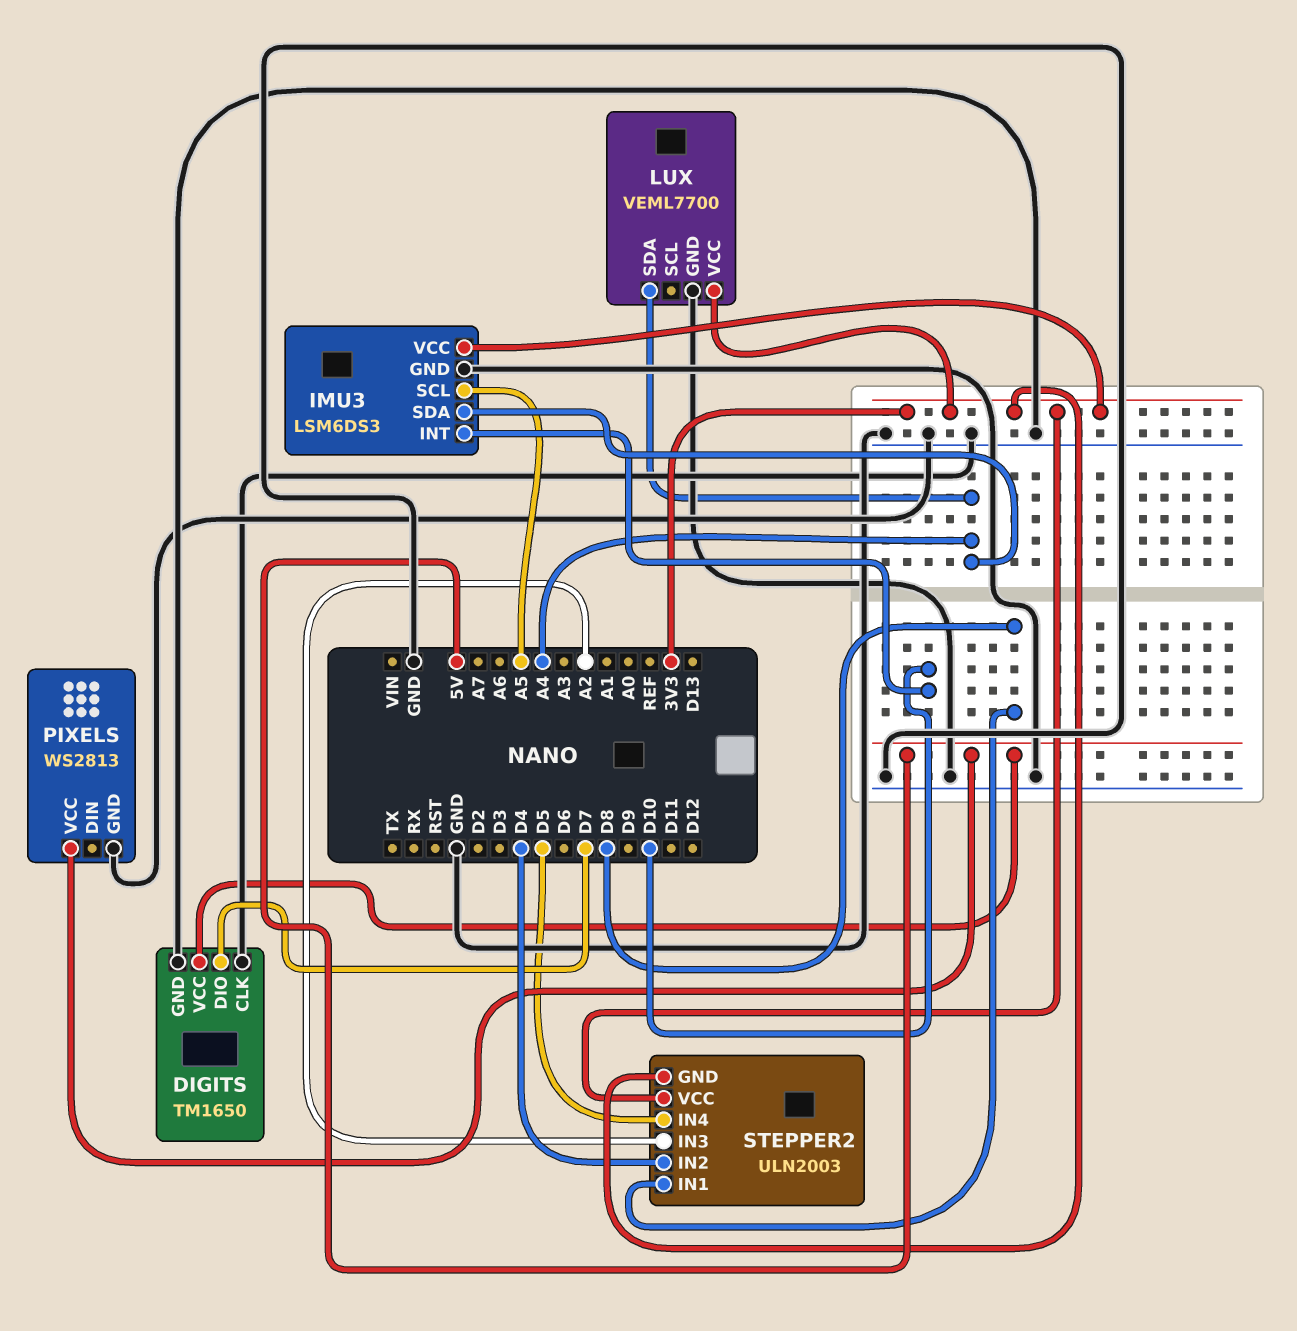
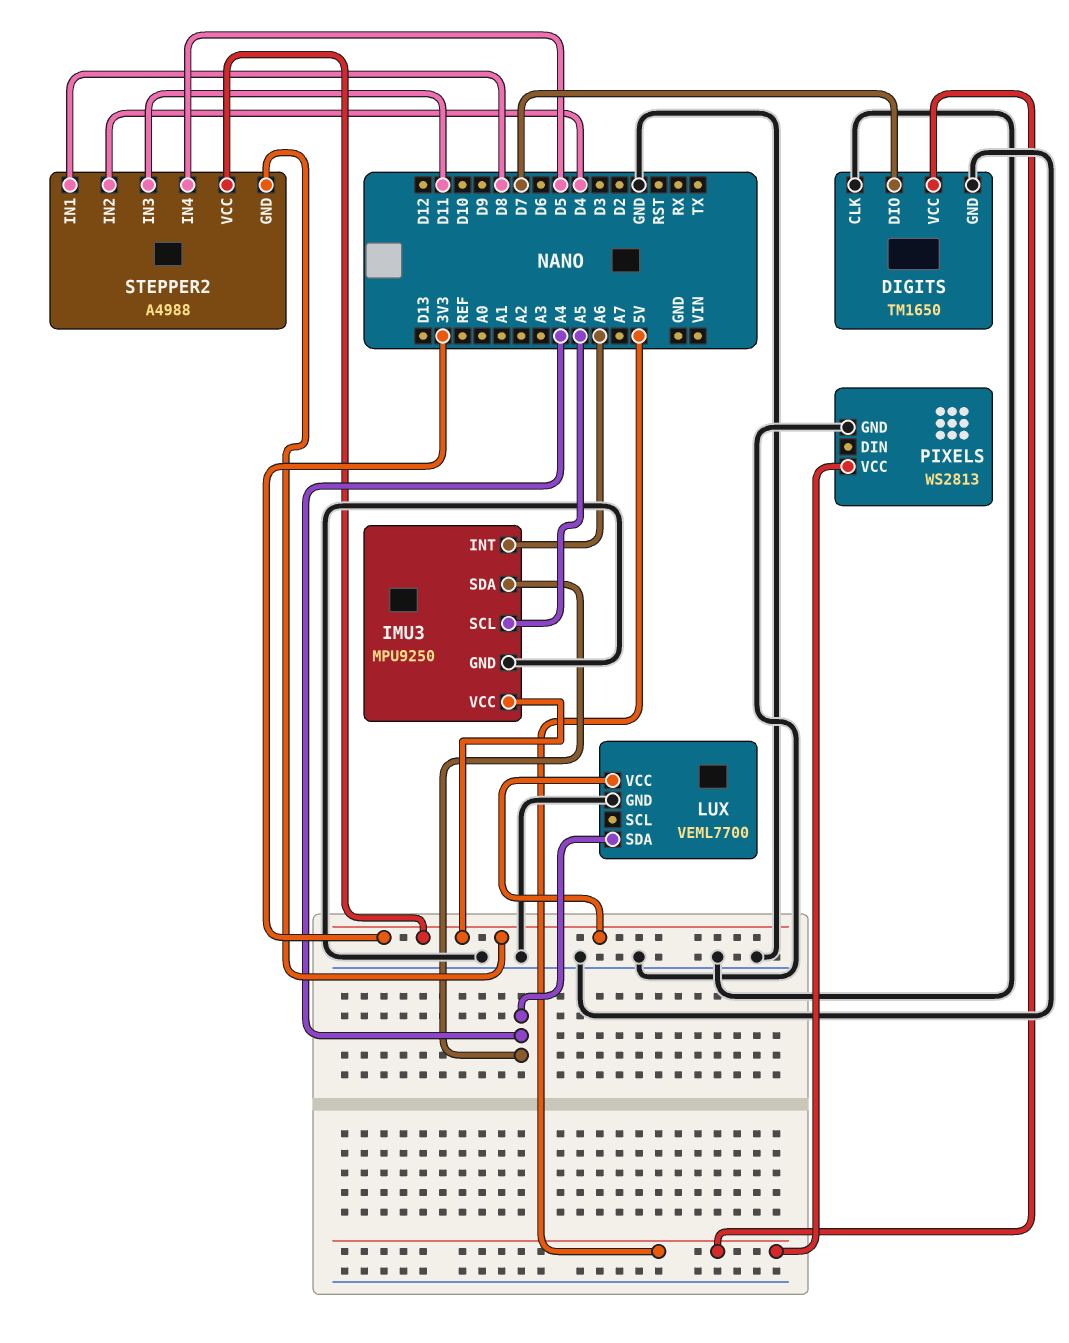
IMU3: LSM6DS3 -> MPU9250
IMU3 pin INT: D10 -> A6
STEPPER2: ULN2003 -> A4988
STEPPER2 pin IN3: A2 -> D11

